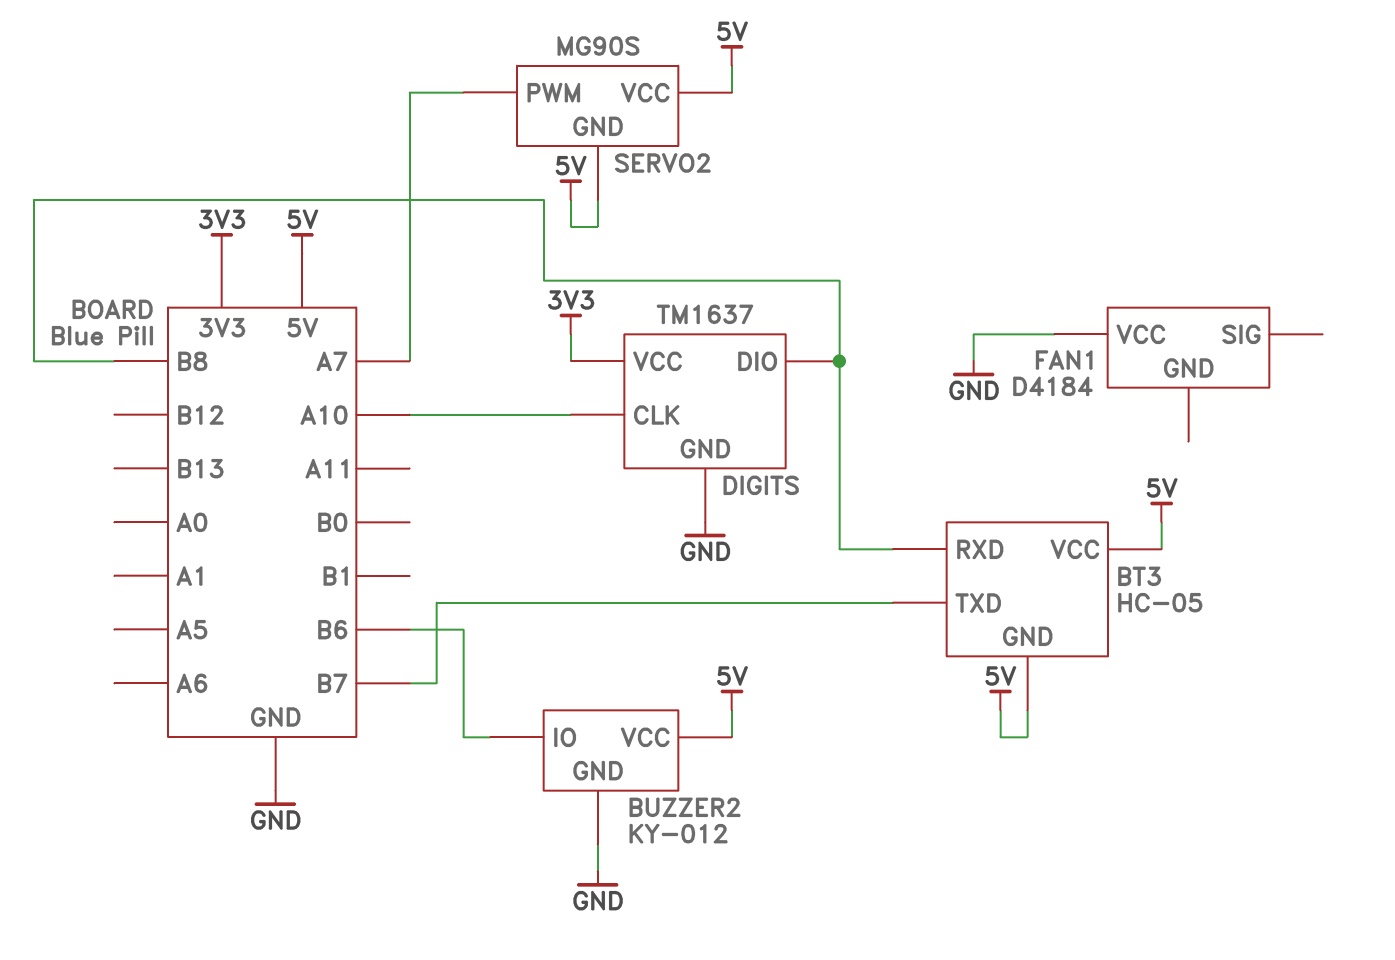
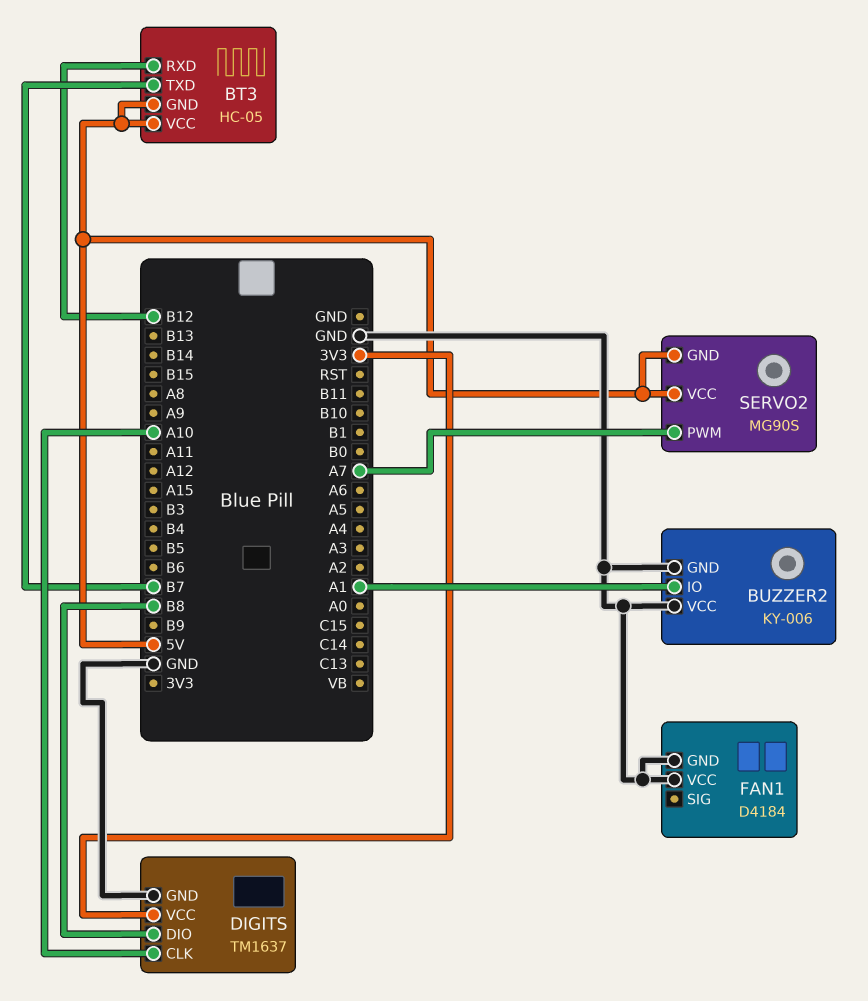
BT3 pin RXD: B8 -> B12
BUZZER2: KY-012 -> KY-006
BUZZER2 pin IO: B6 -> A1
BUZZER2 pin VCC: 5V -> GND
FAN1 pin GND: none -> GND

